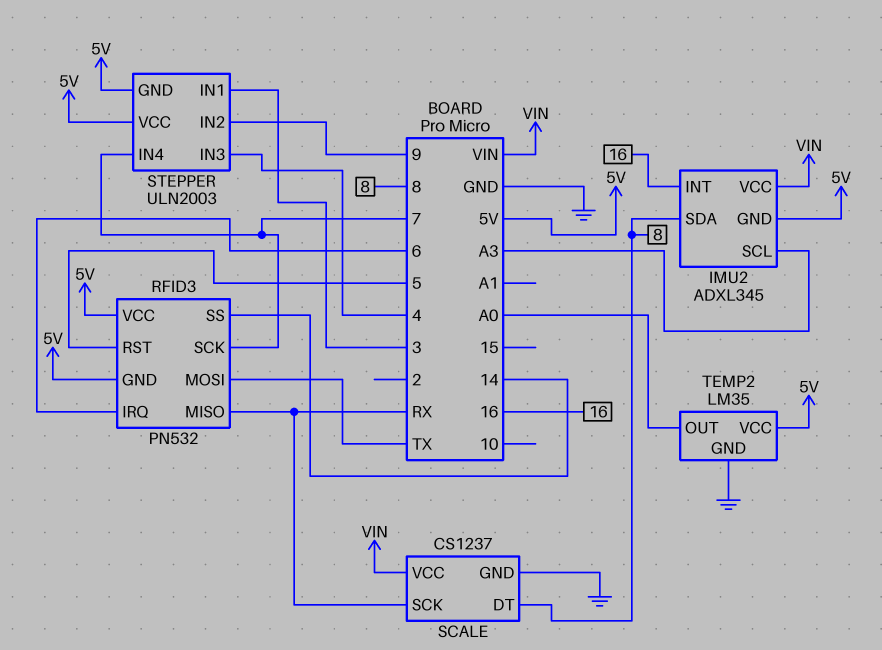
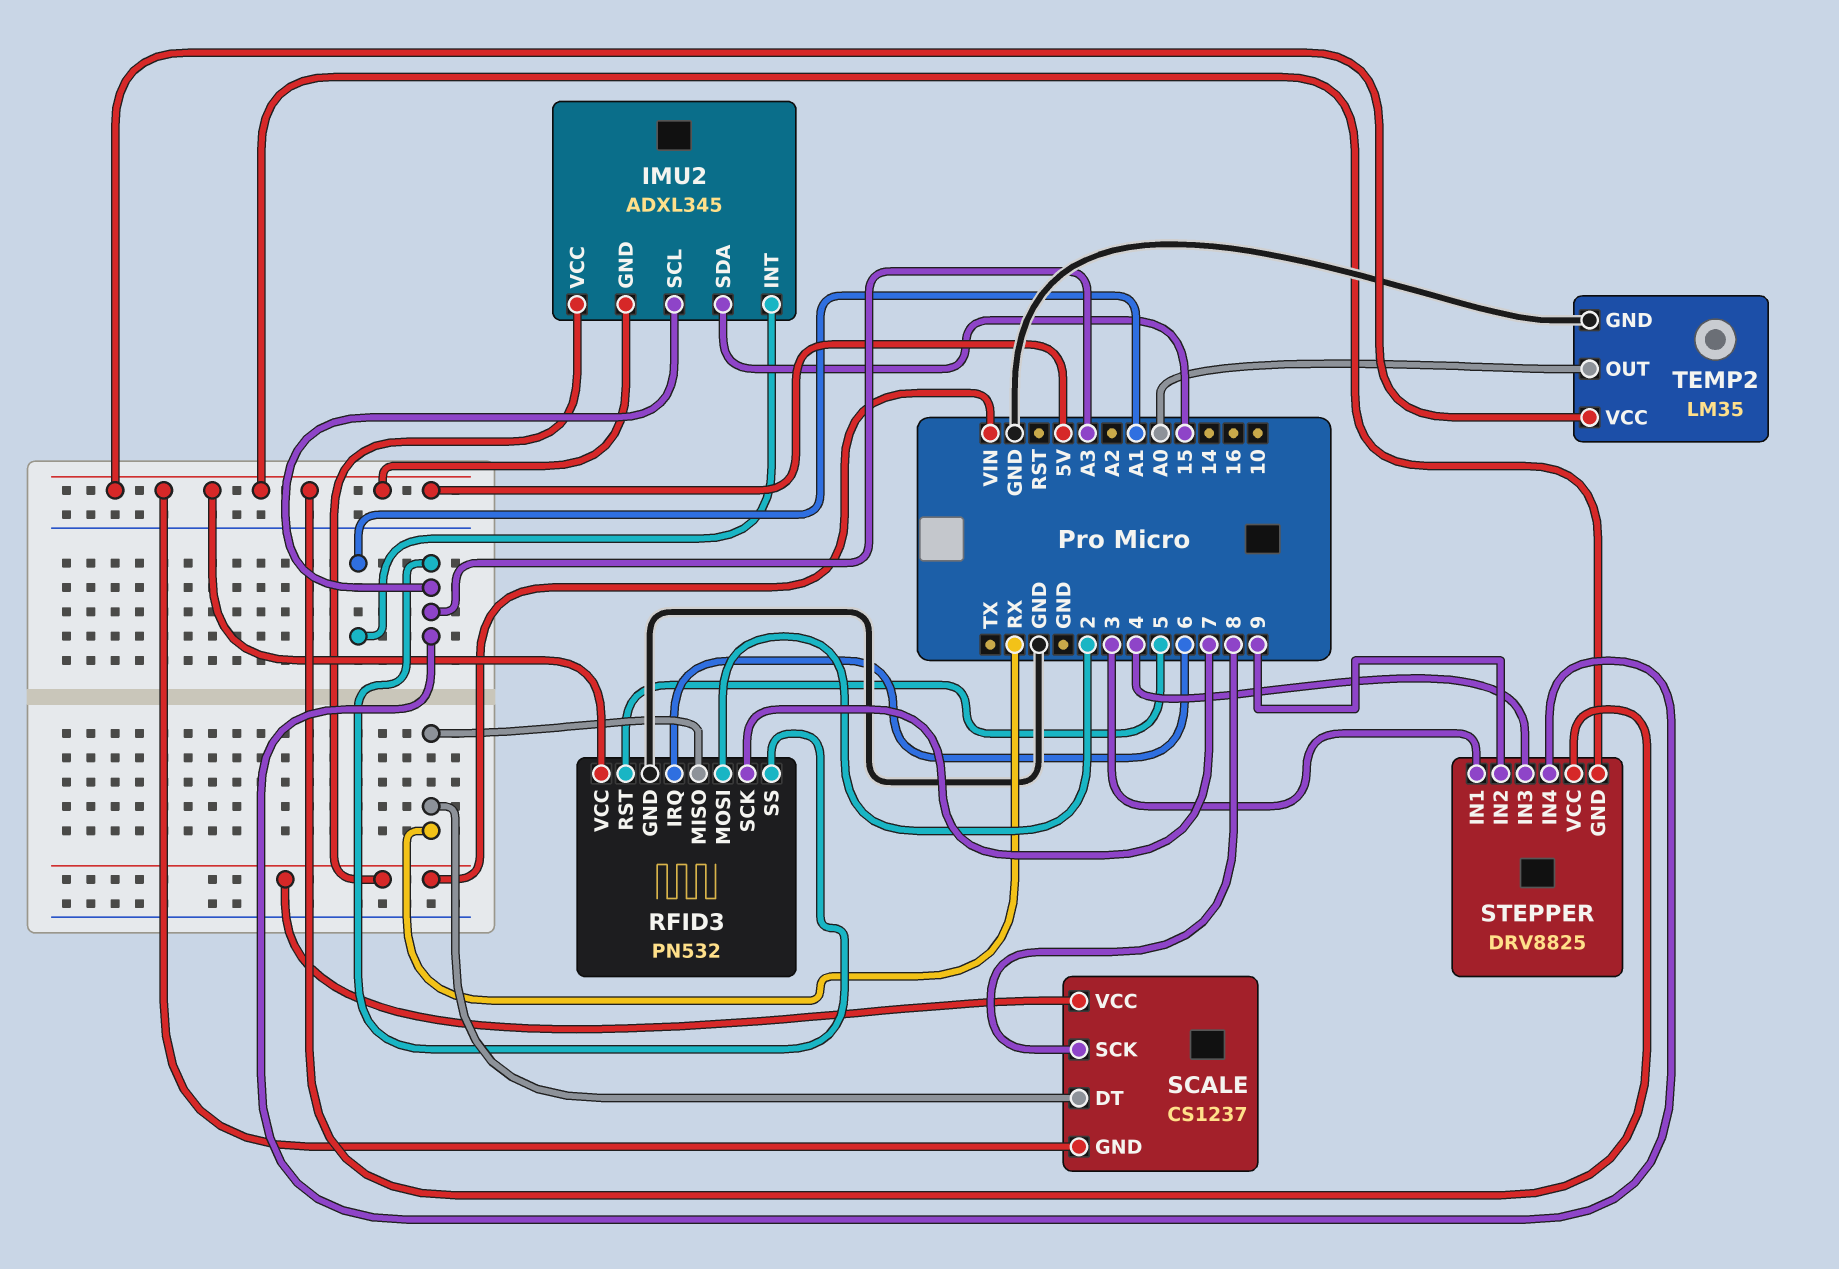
IMU2 pin INT: 16 -> A1
IMU2 pin SDA: 8 -> 15
RFID3 pin GND: 5V -> GND
RFID3 pin MOSI: TX -> 2
RFID3 pin SS: 14 -> A3
SCALE pin DT: 8 -> RX
SCALE pin GND: GND -> 5V
SCALE pin SCK: RX -> 8
STEPPER: ULN2003 -> DRV8825
STEPPER pin IN4: 7 -> A3

